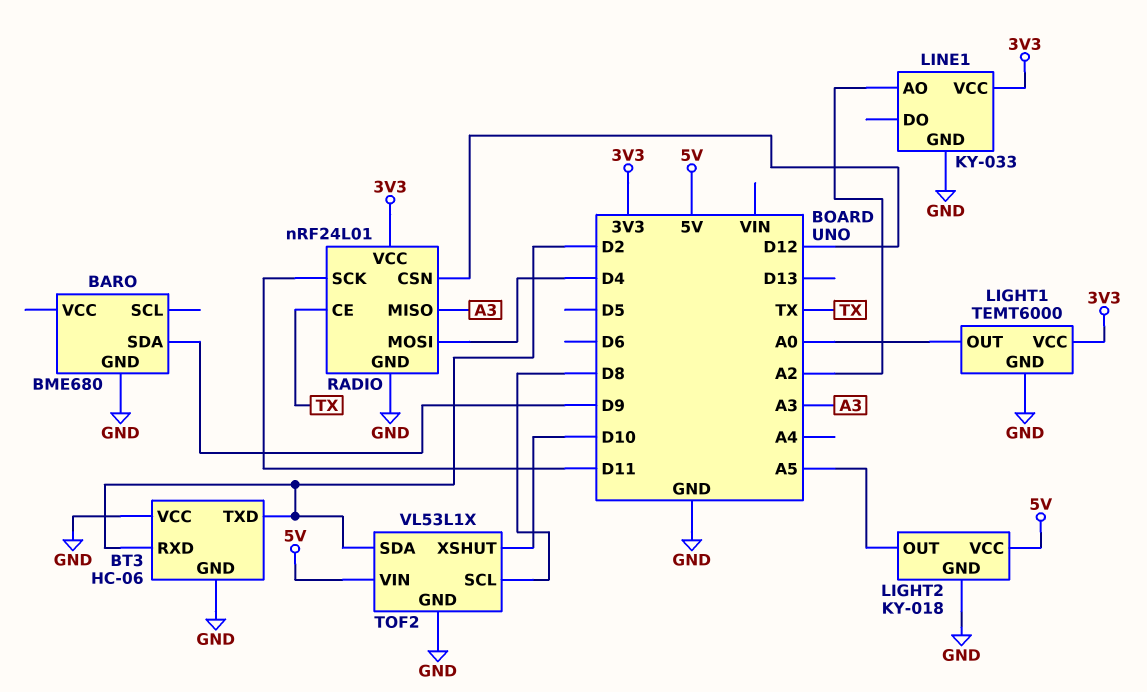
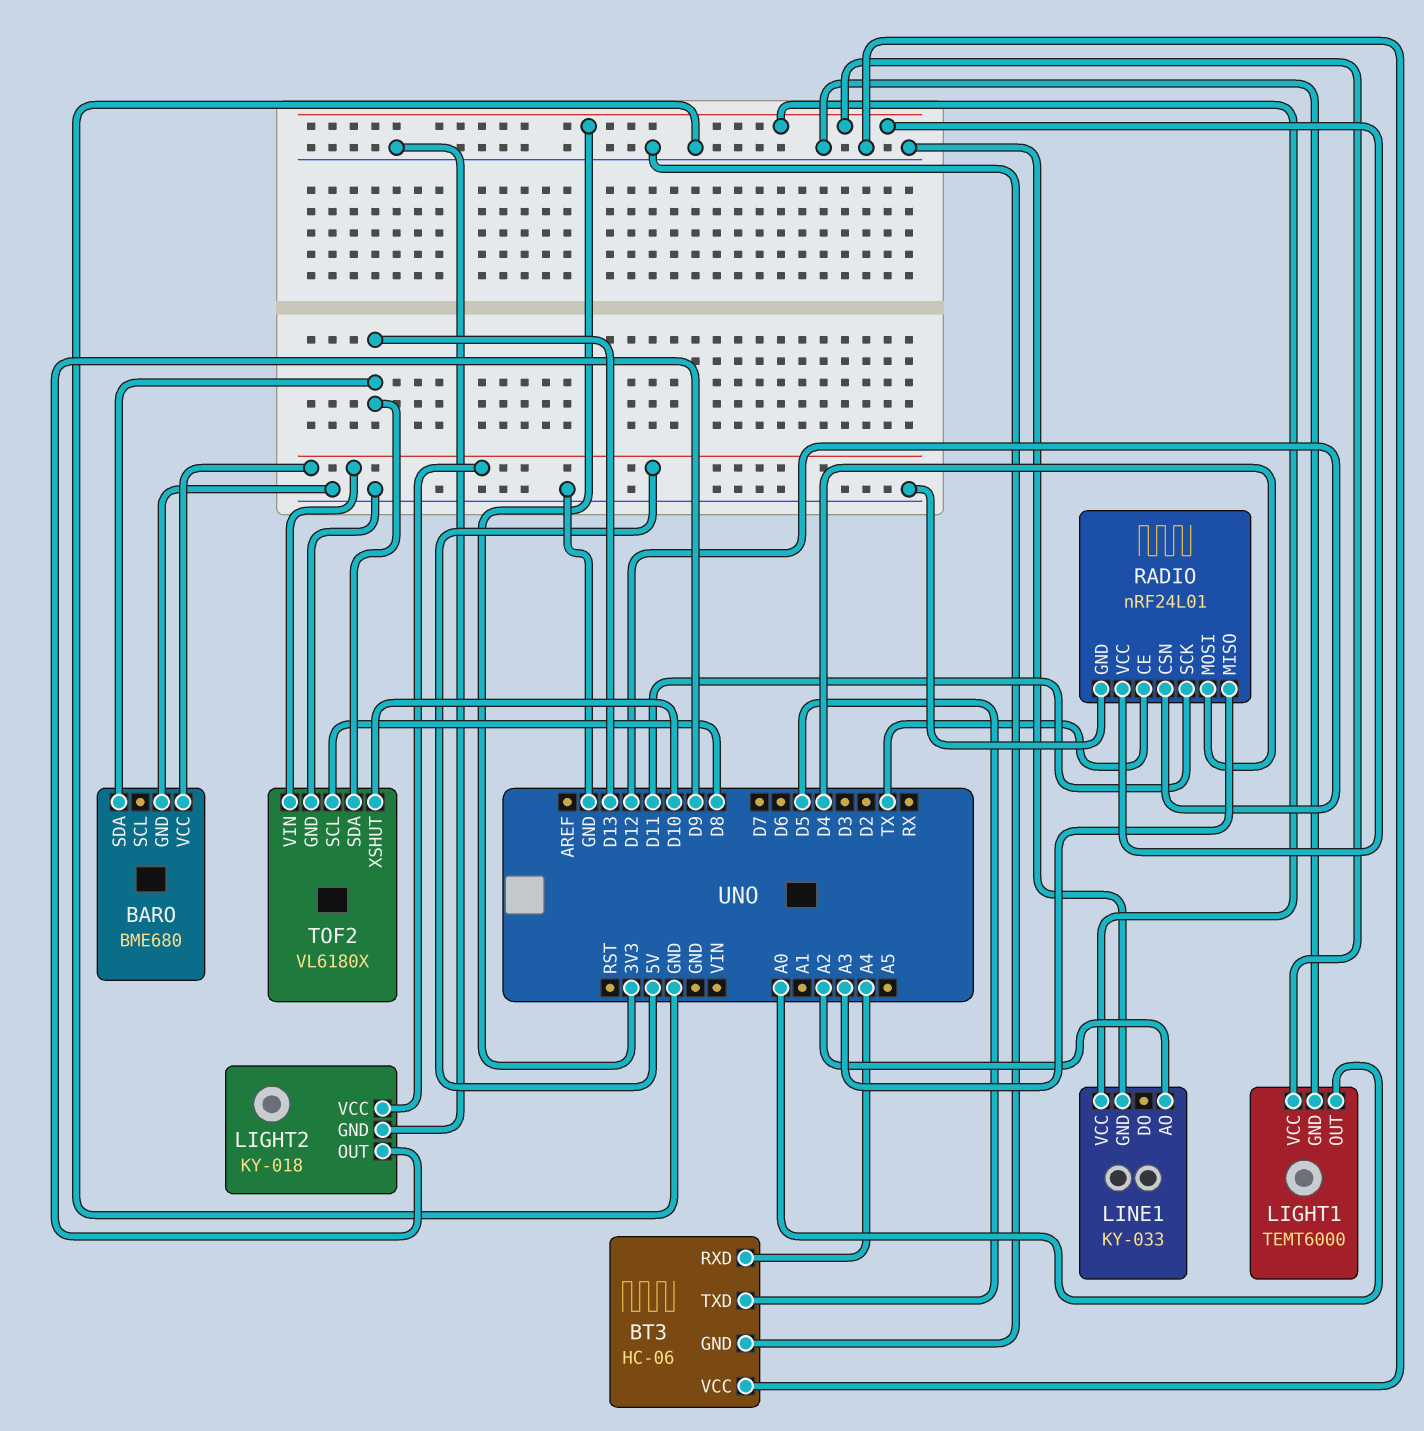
BARO pin SDA: D9 -> D13
BARO pin VCC: none -> 5V
BT3 pin RXD: D2 -> A4
BT3 pin TXD: D2 -> D5
LIGHT2 pin OUT: A5 -> D9
TOF2: VL53L1X -> VL6180X
TOF2 pin SDA: D2 -> D13

